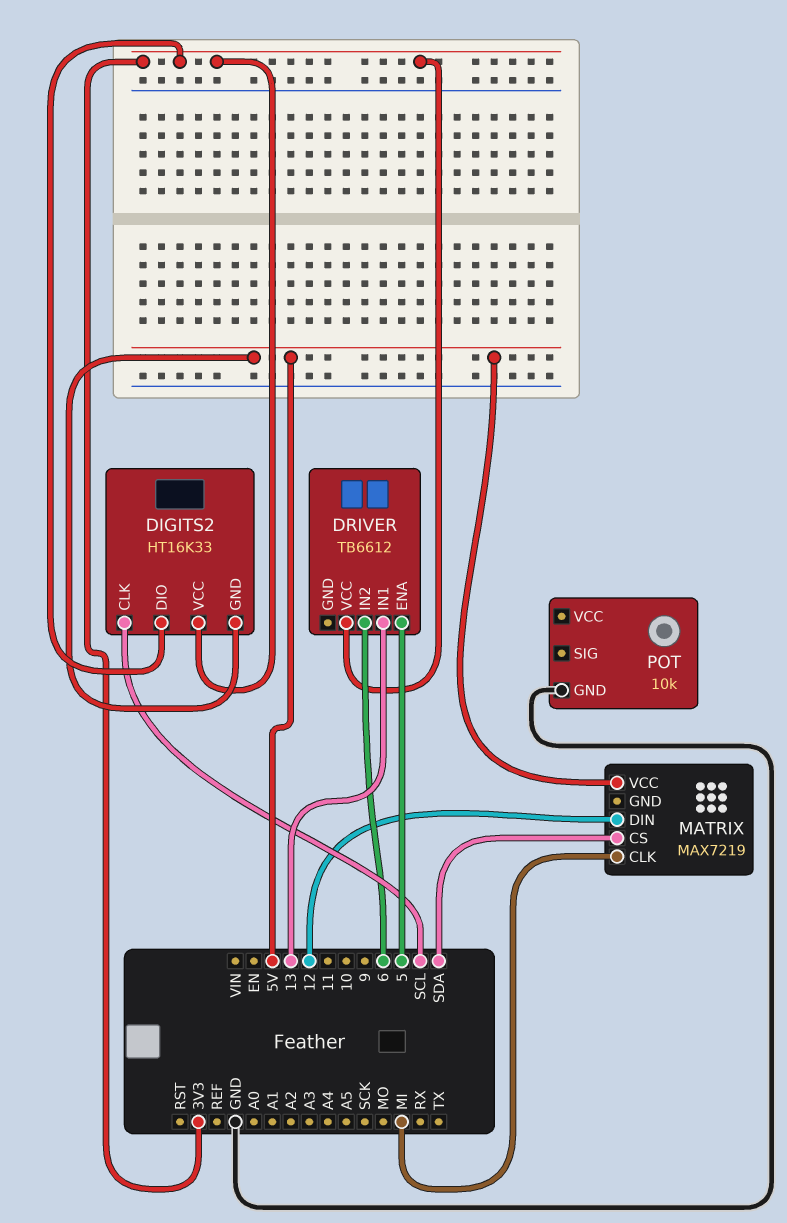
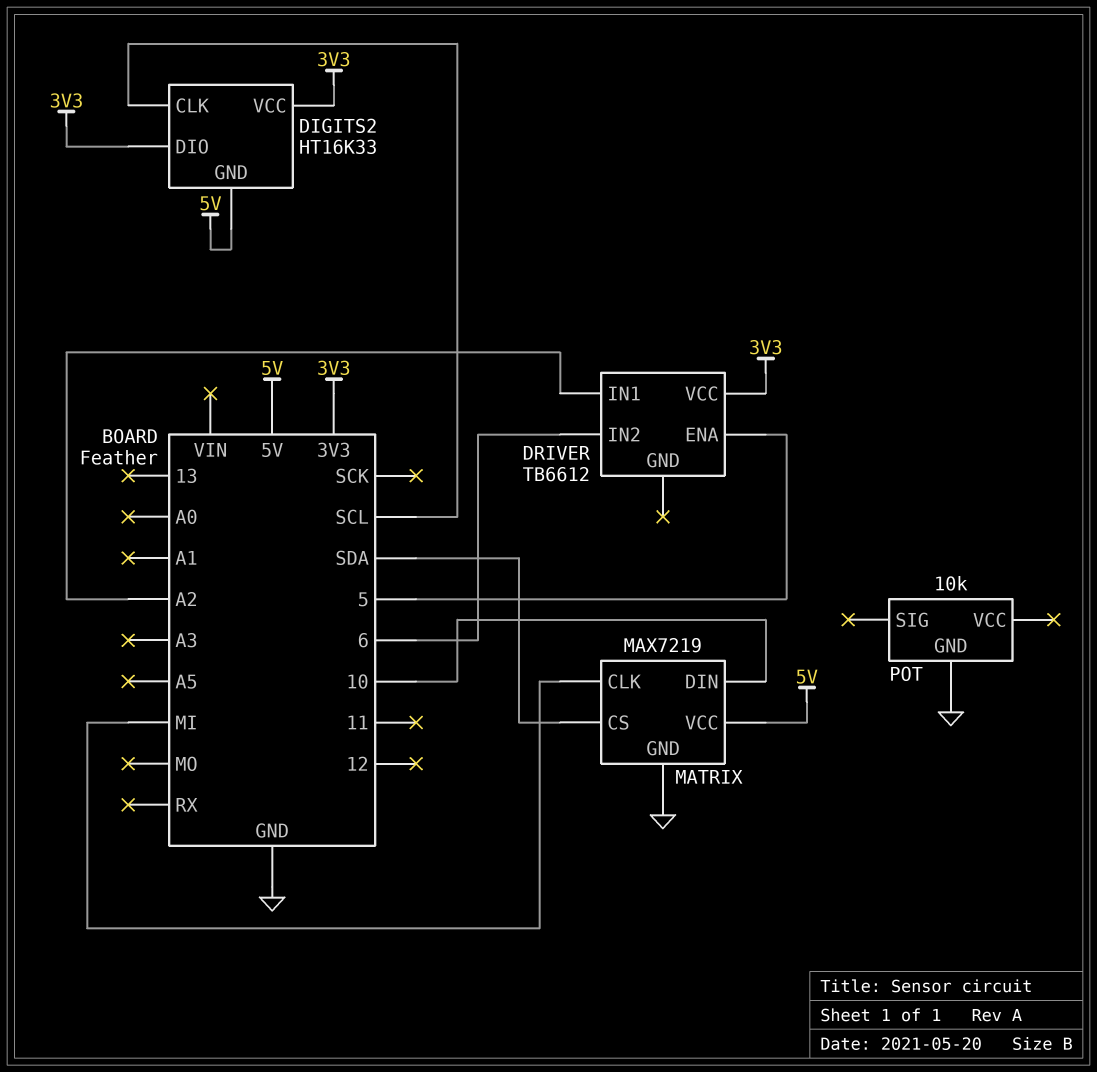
DRIVER pin IN1: 13 -> A2
MATRIX pin DIN: 12 -> 10
MATRIX pin GND: none -> GND

